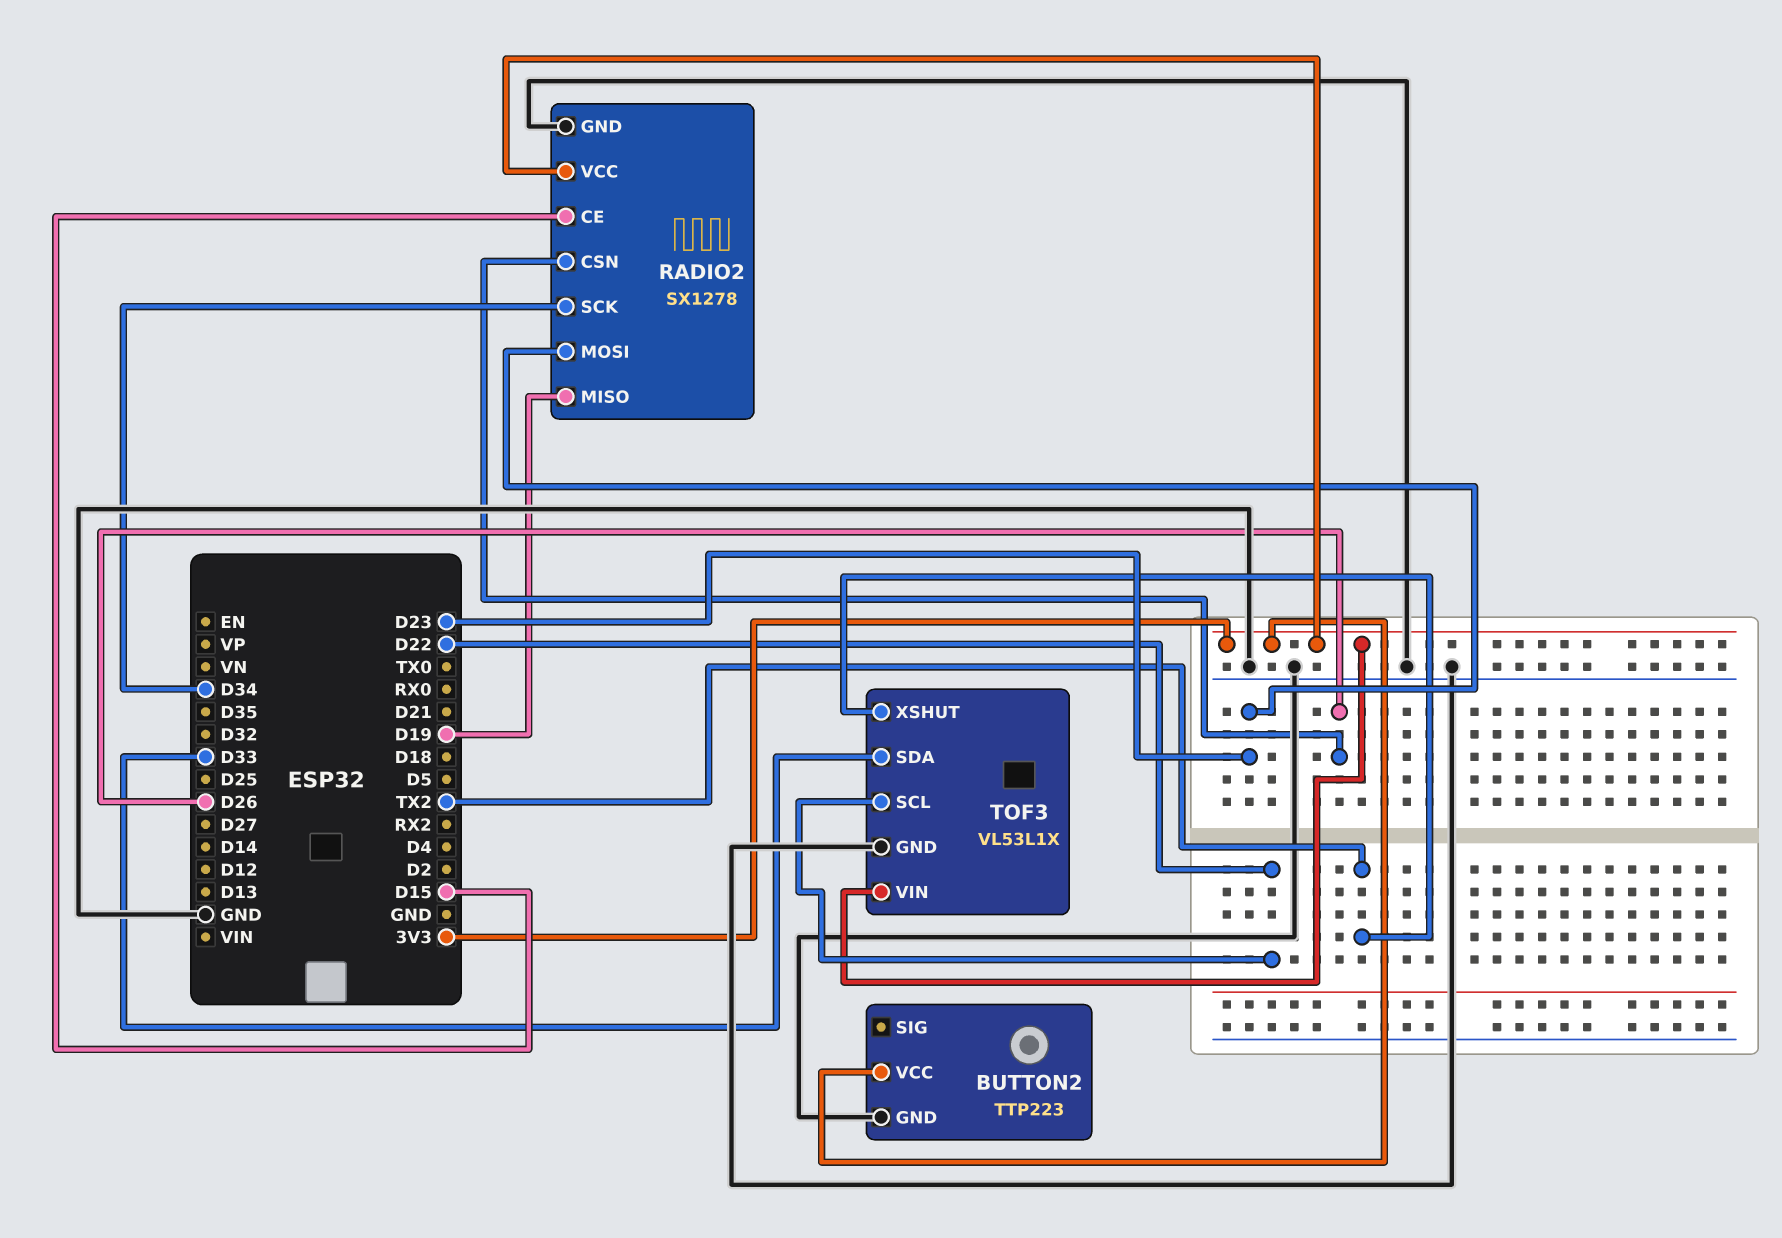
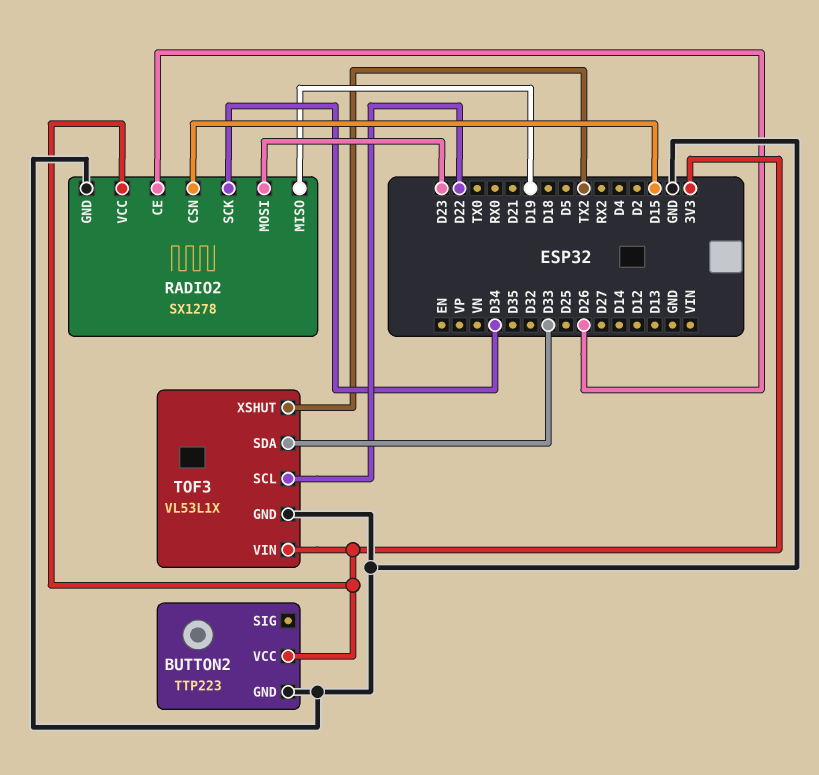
RADIO2 pin CE: D15 -> D26
RADIO2 pin CSN: D26 -> D15

